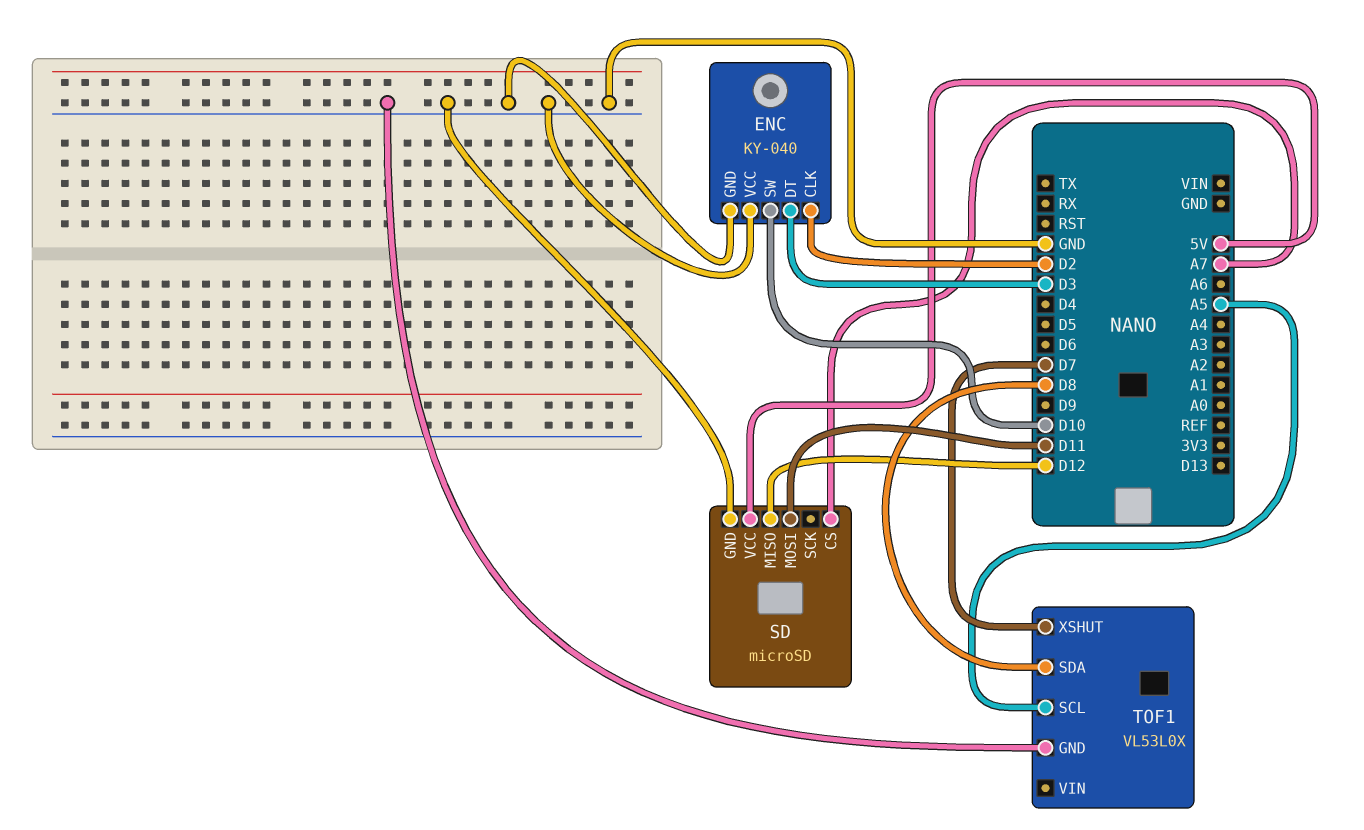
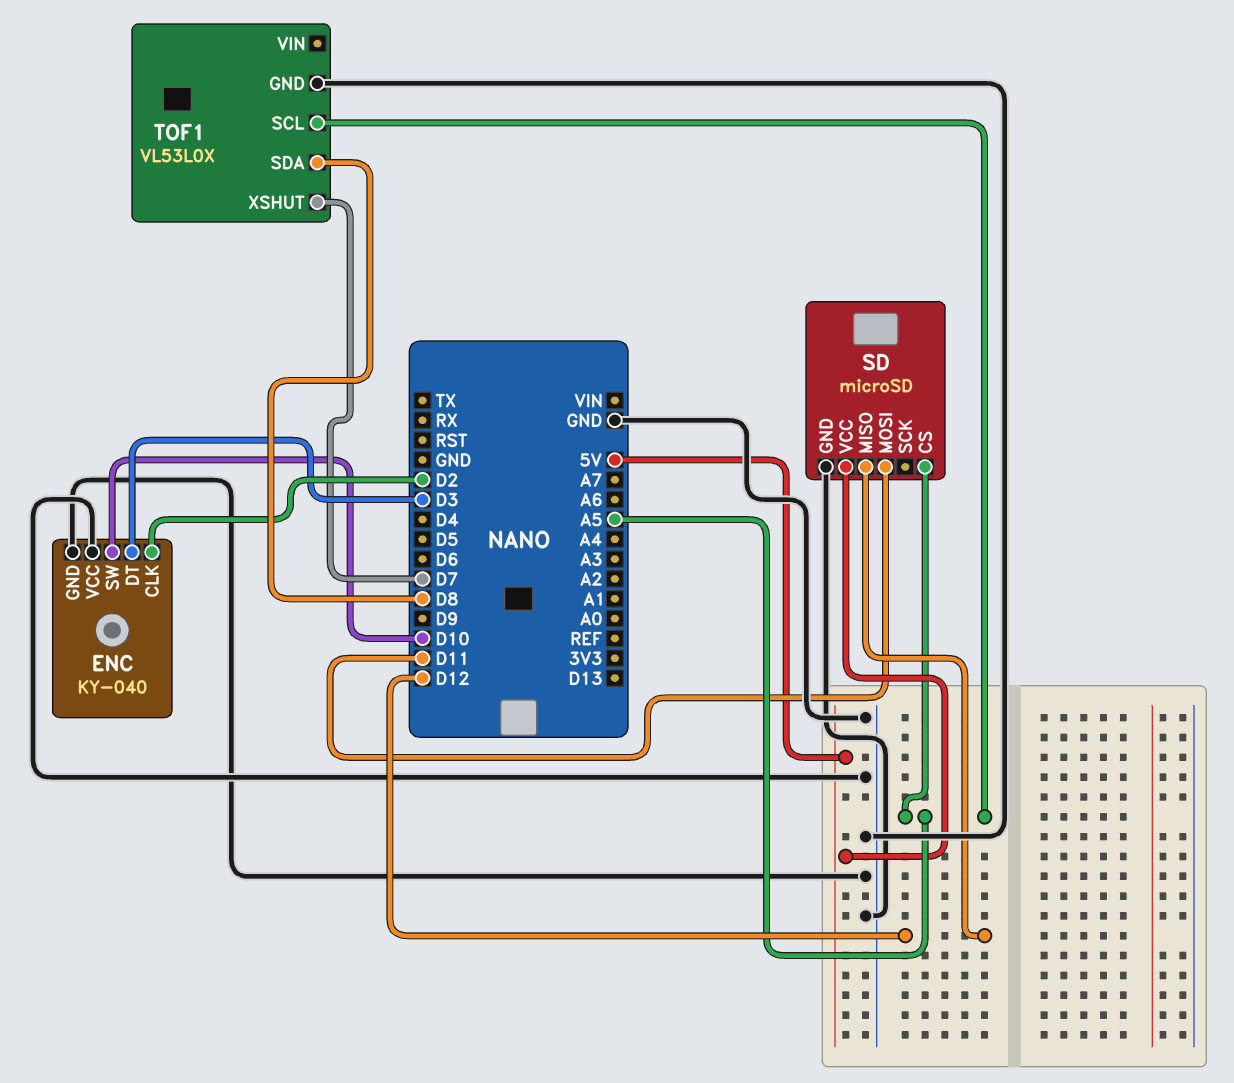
SD pin CS: A7 -> A5

